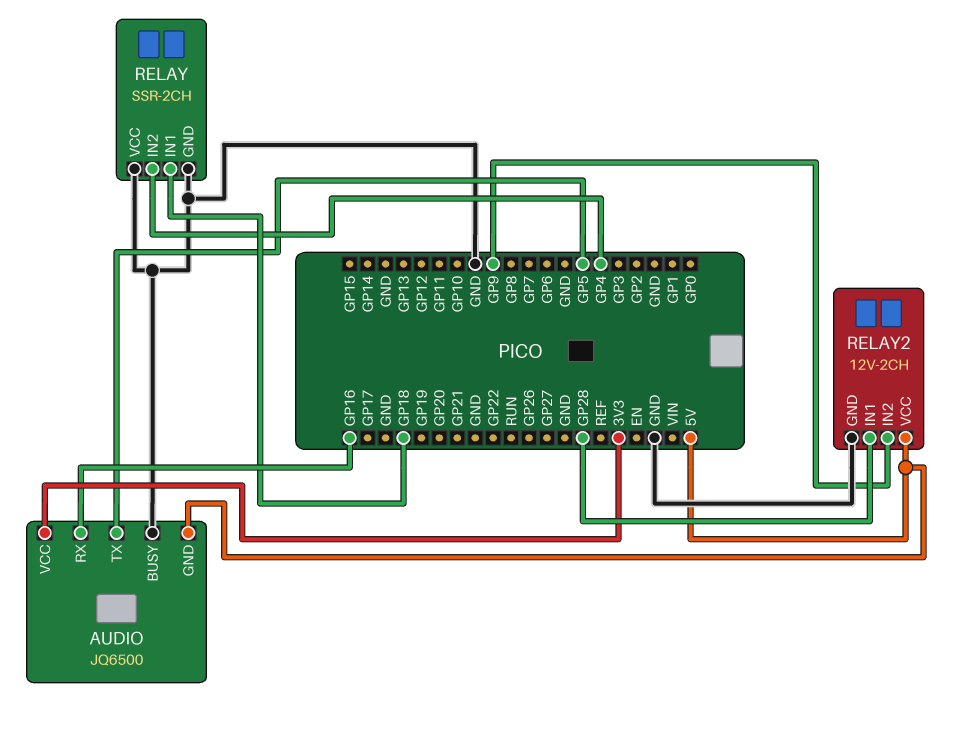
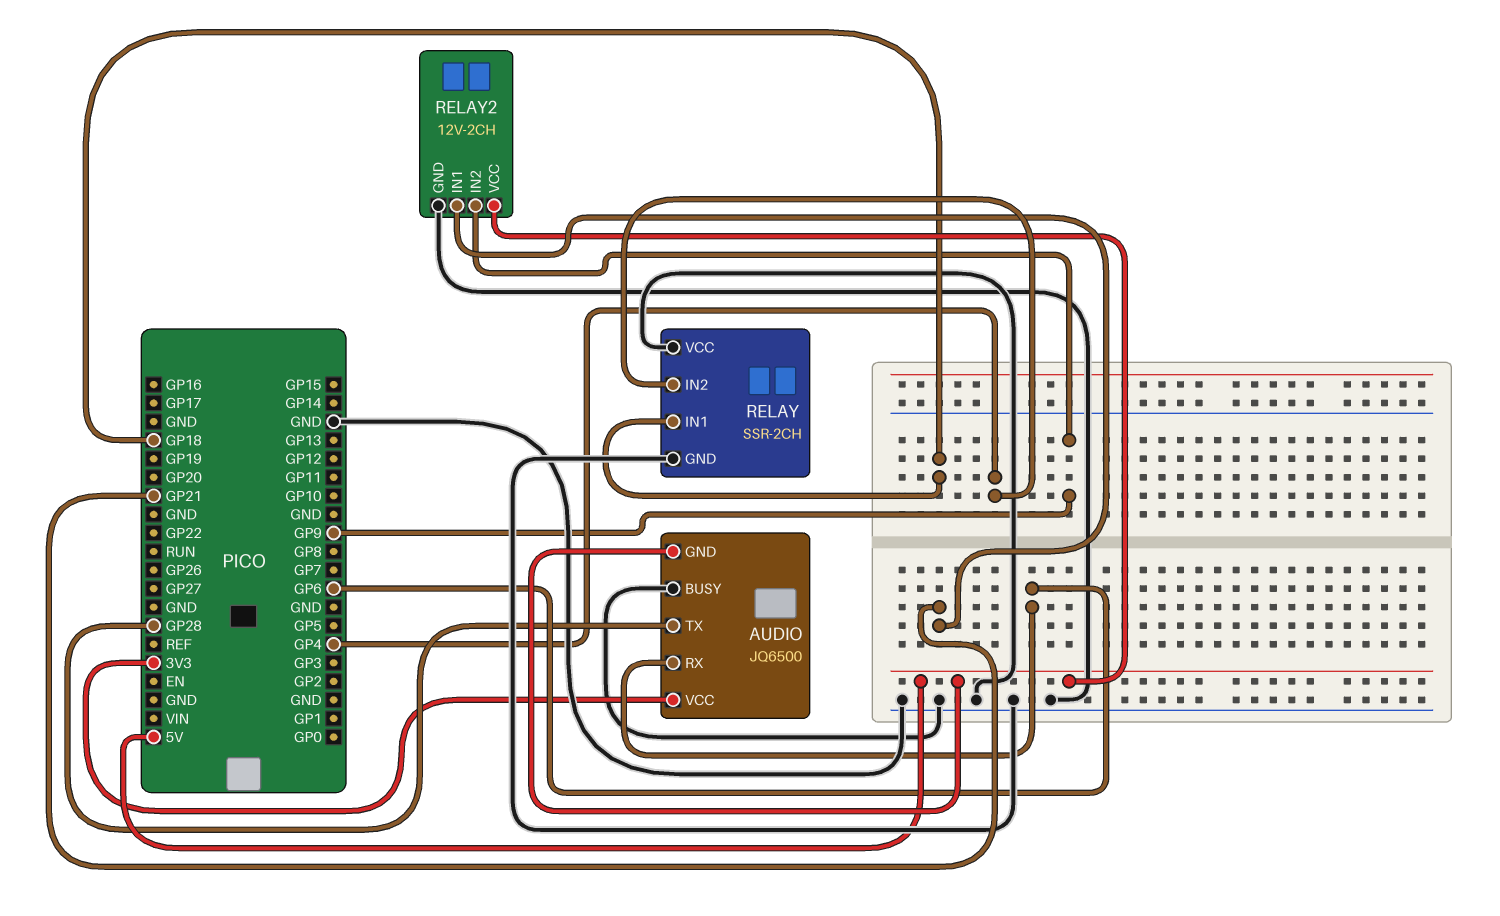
AUDIO pin RX: GP16 -> GP6
AUDIO pin TX: GP5 -> GP28
RELAY2 pin IN1: GP28 -> GP21

